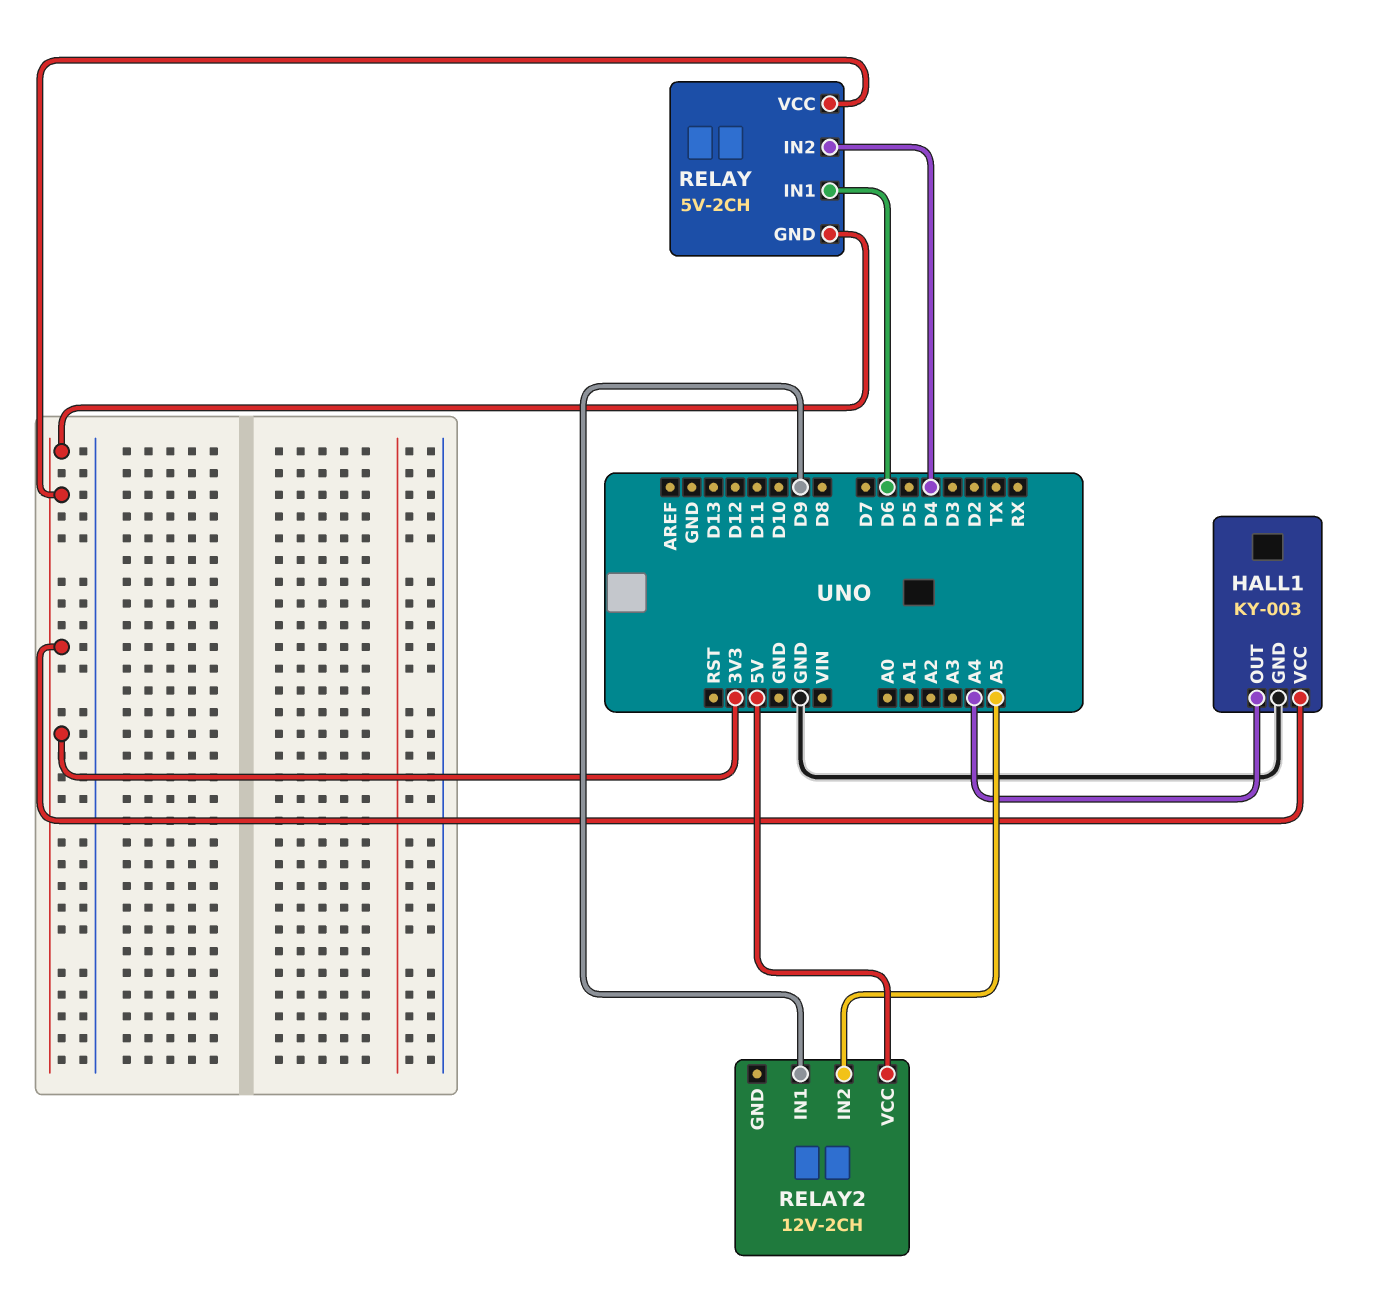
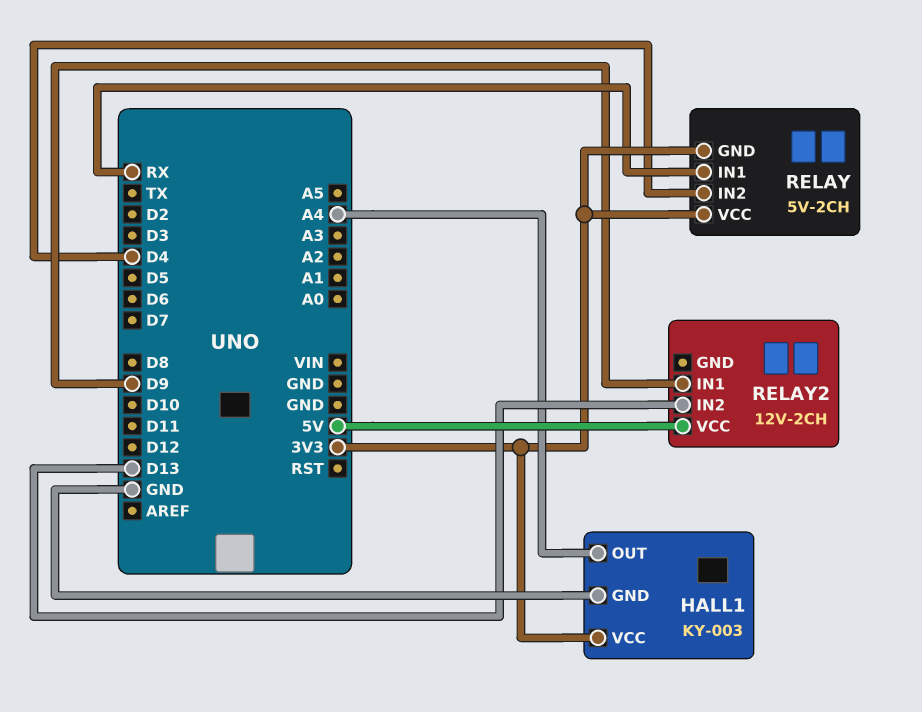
RELAY pin IN1: D6 -> RX
RELAY2 pin IN2: A5 -> D13

